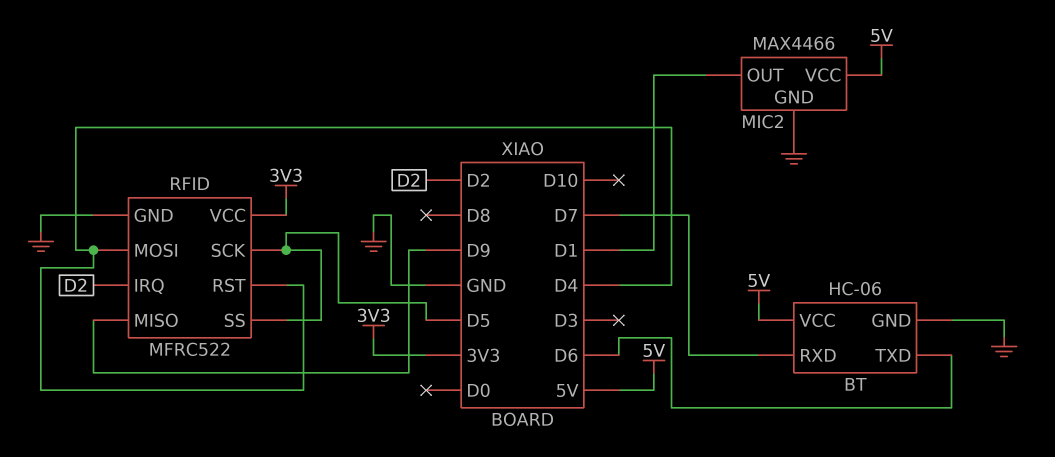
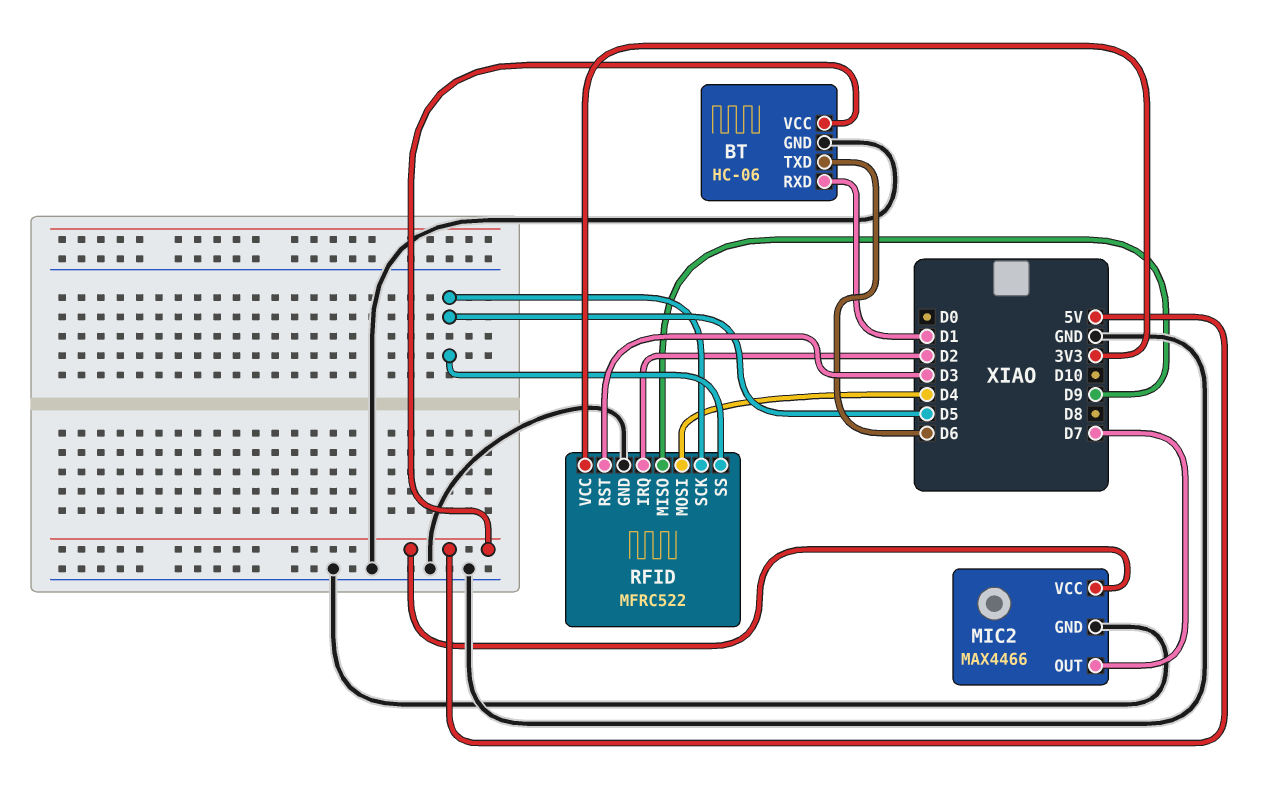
BT pin RXD: D7 -> D1
MIC2 pin OUT: D1 -> D7
RFID pin RST: D4 -> D3

